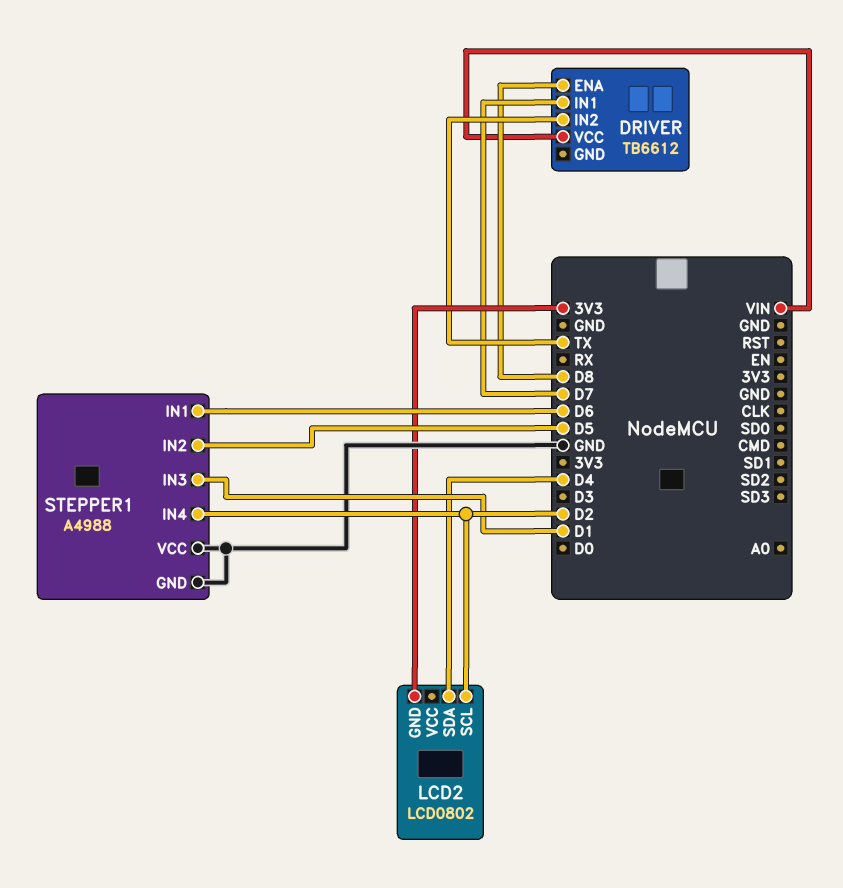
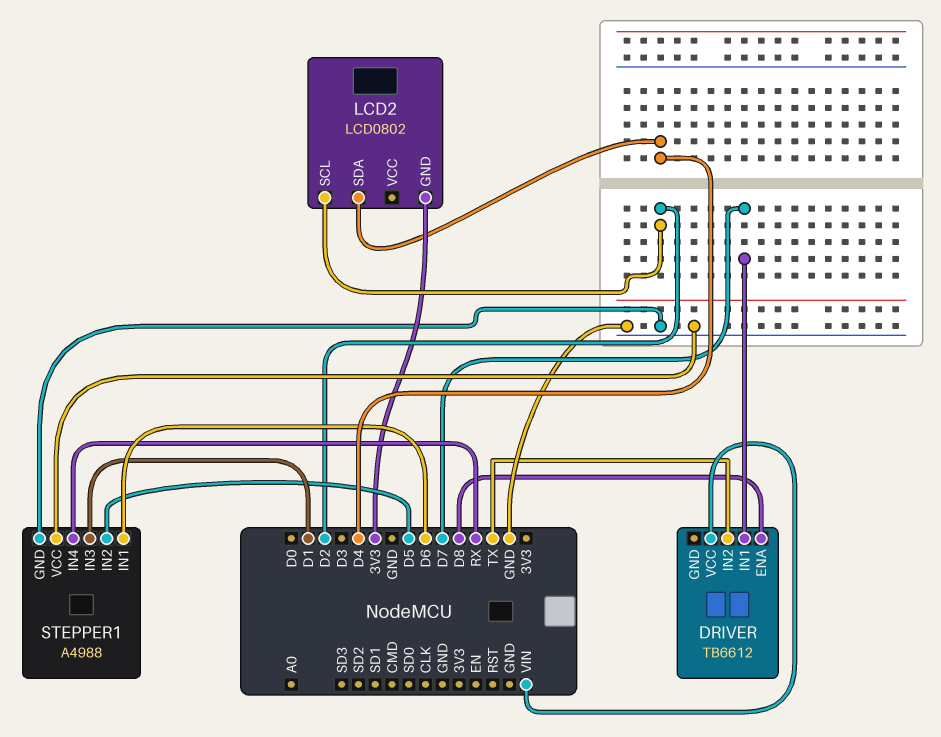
STEPPER1 pin IN4: D2 -> RX

